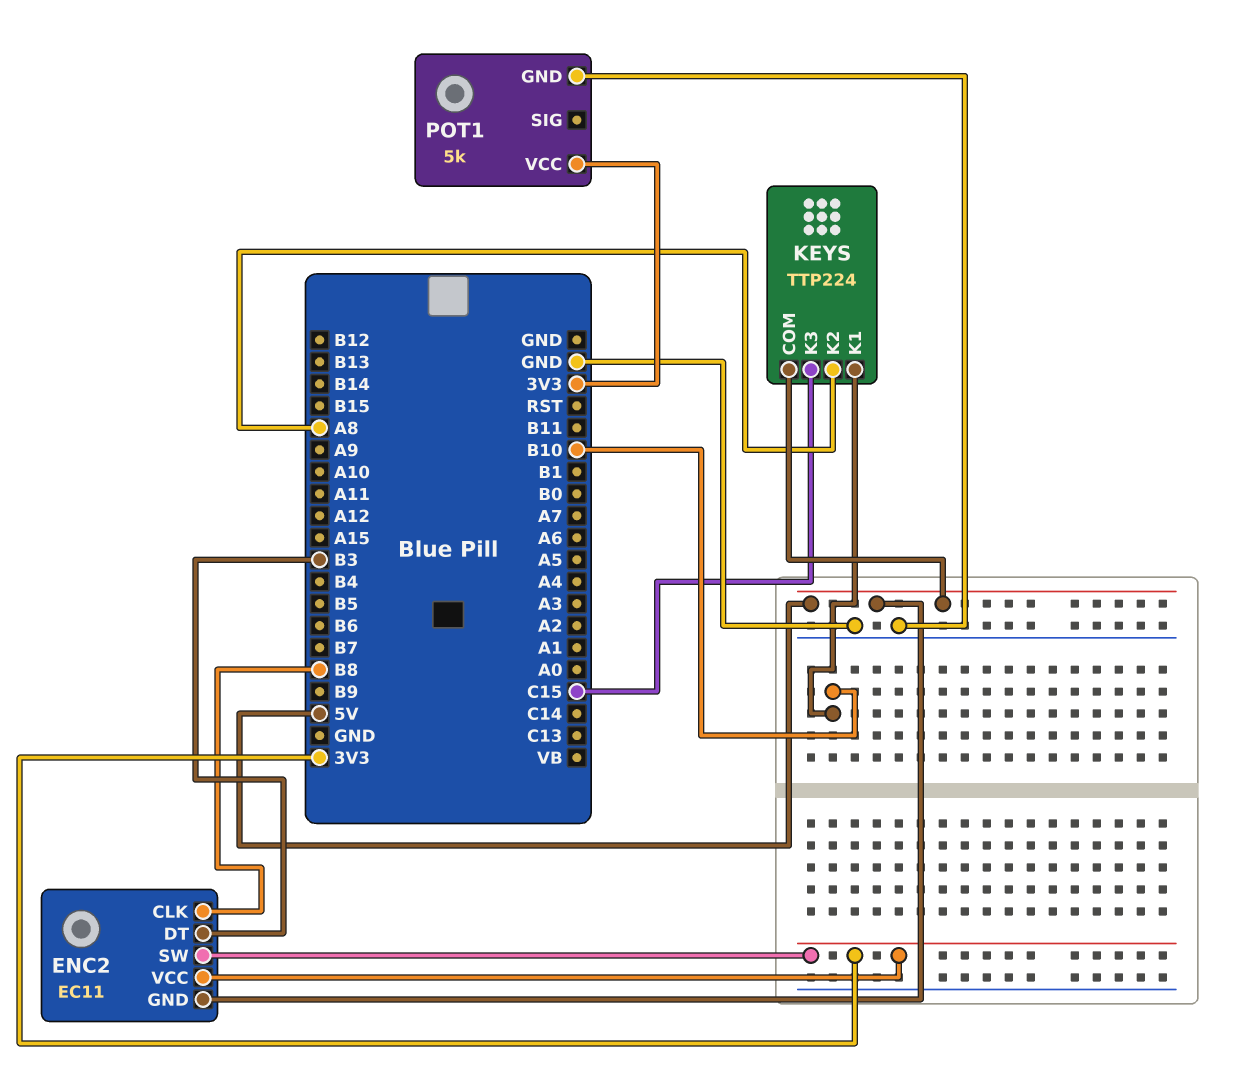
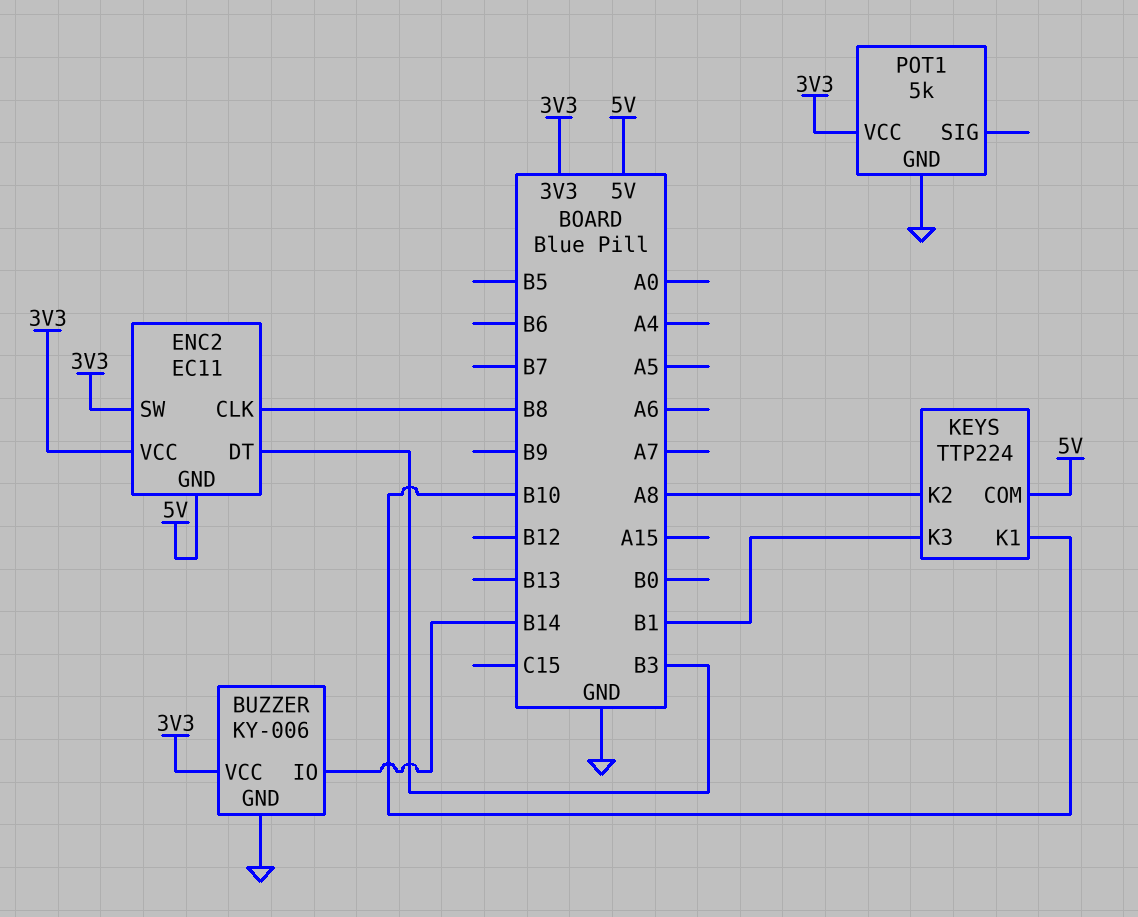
BUZZER: none -> KY-006
BUZZER pin GND: none -> GND
BUZZER pin IO: none -> B14
BUZZER pin VCC: none -> 3V3
KEYS pin K3: C15 -> B1

